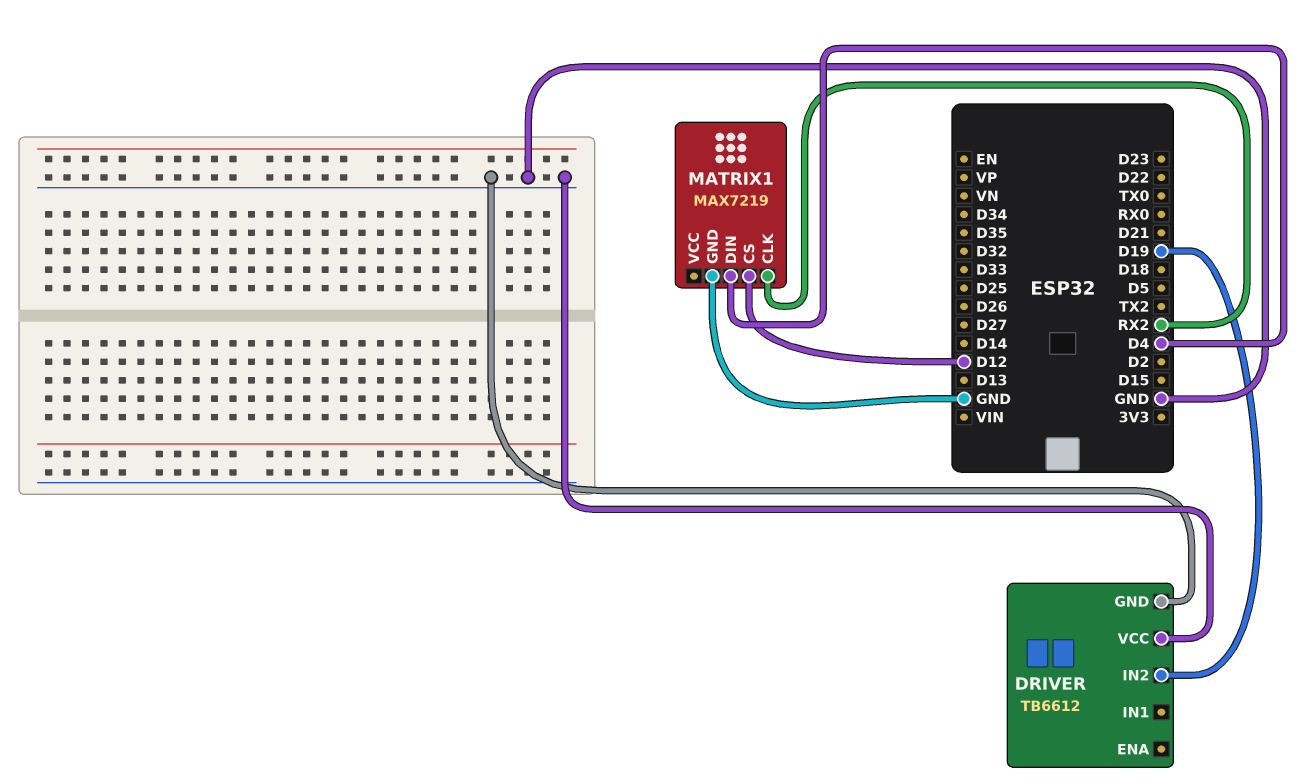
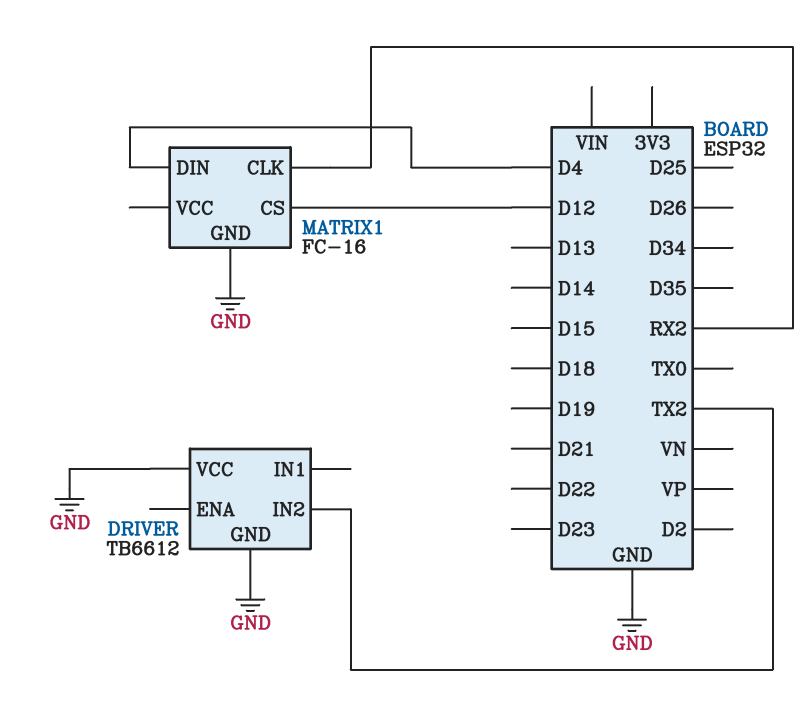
DRIVER pin IN2: D19 -> TX2
MATRIX1: MAX7219 -> FC-16

